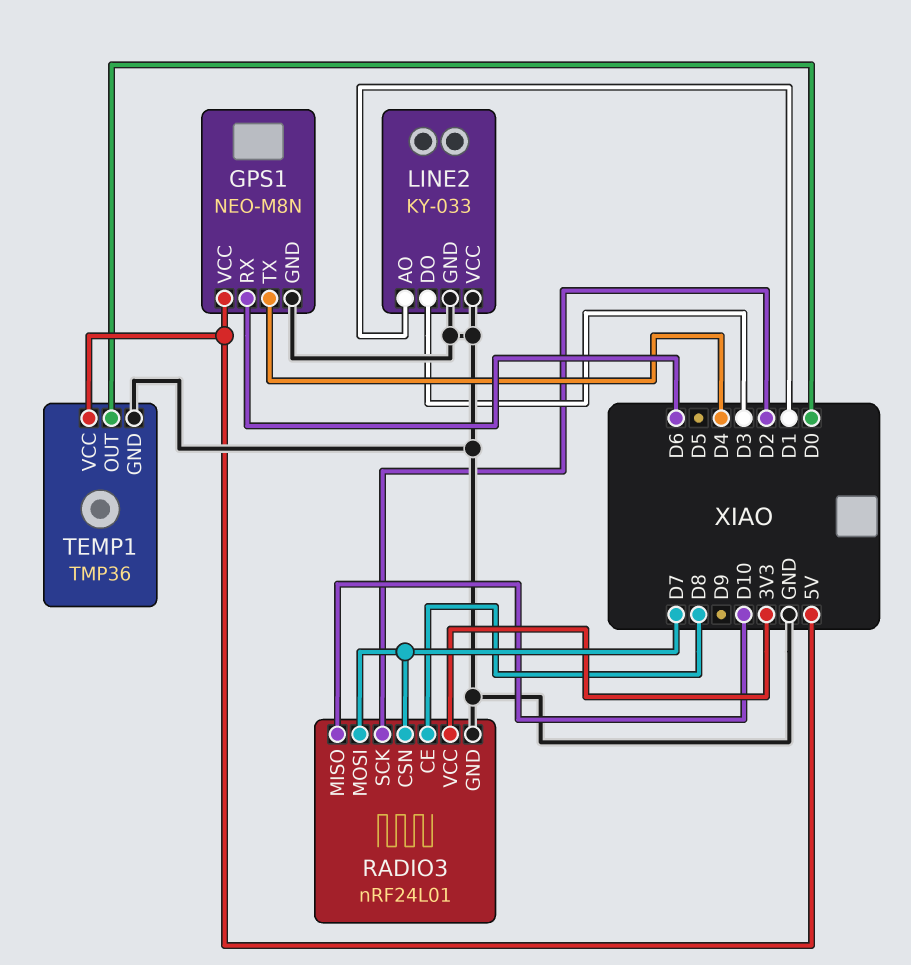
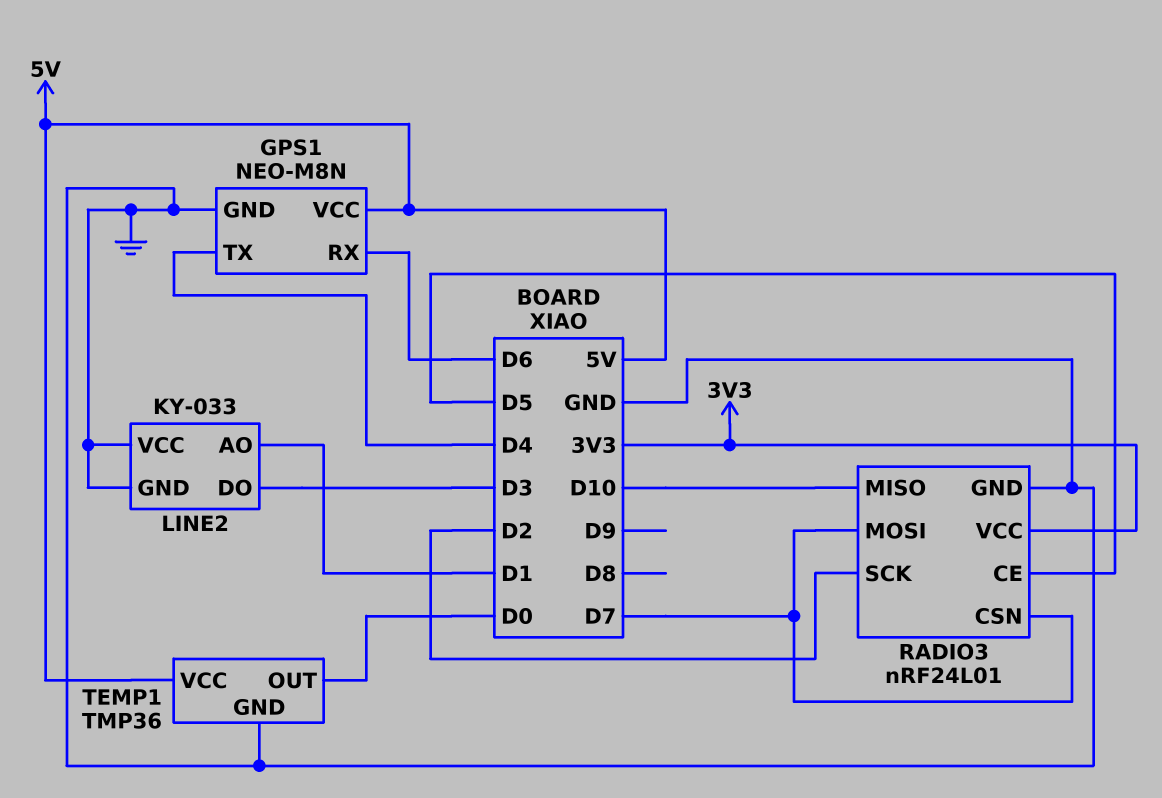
RADIO3 pin CE: D8 -> D5

